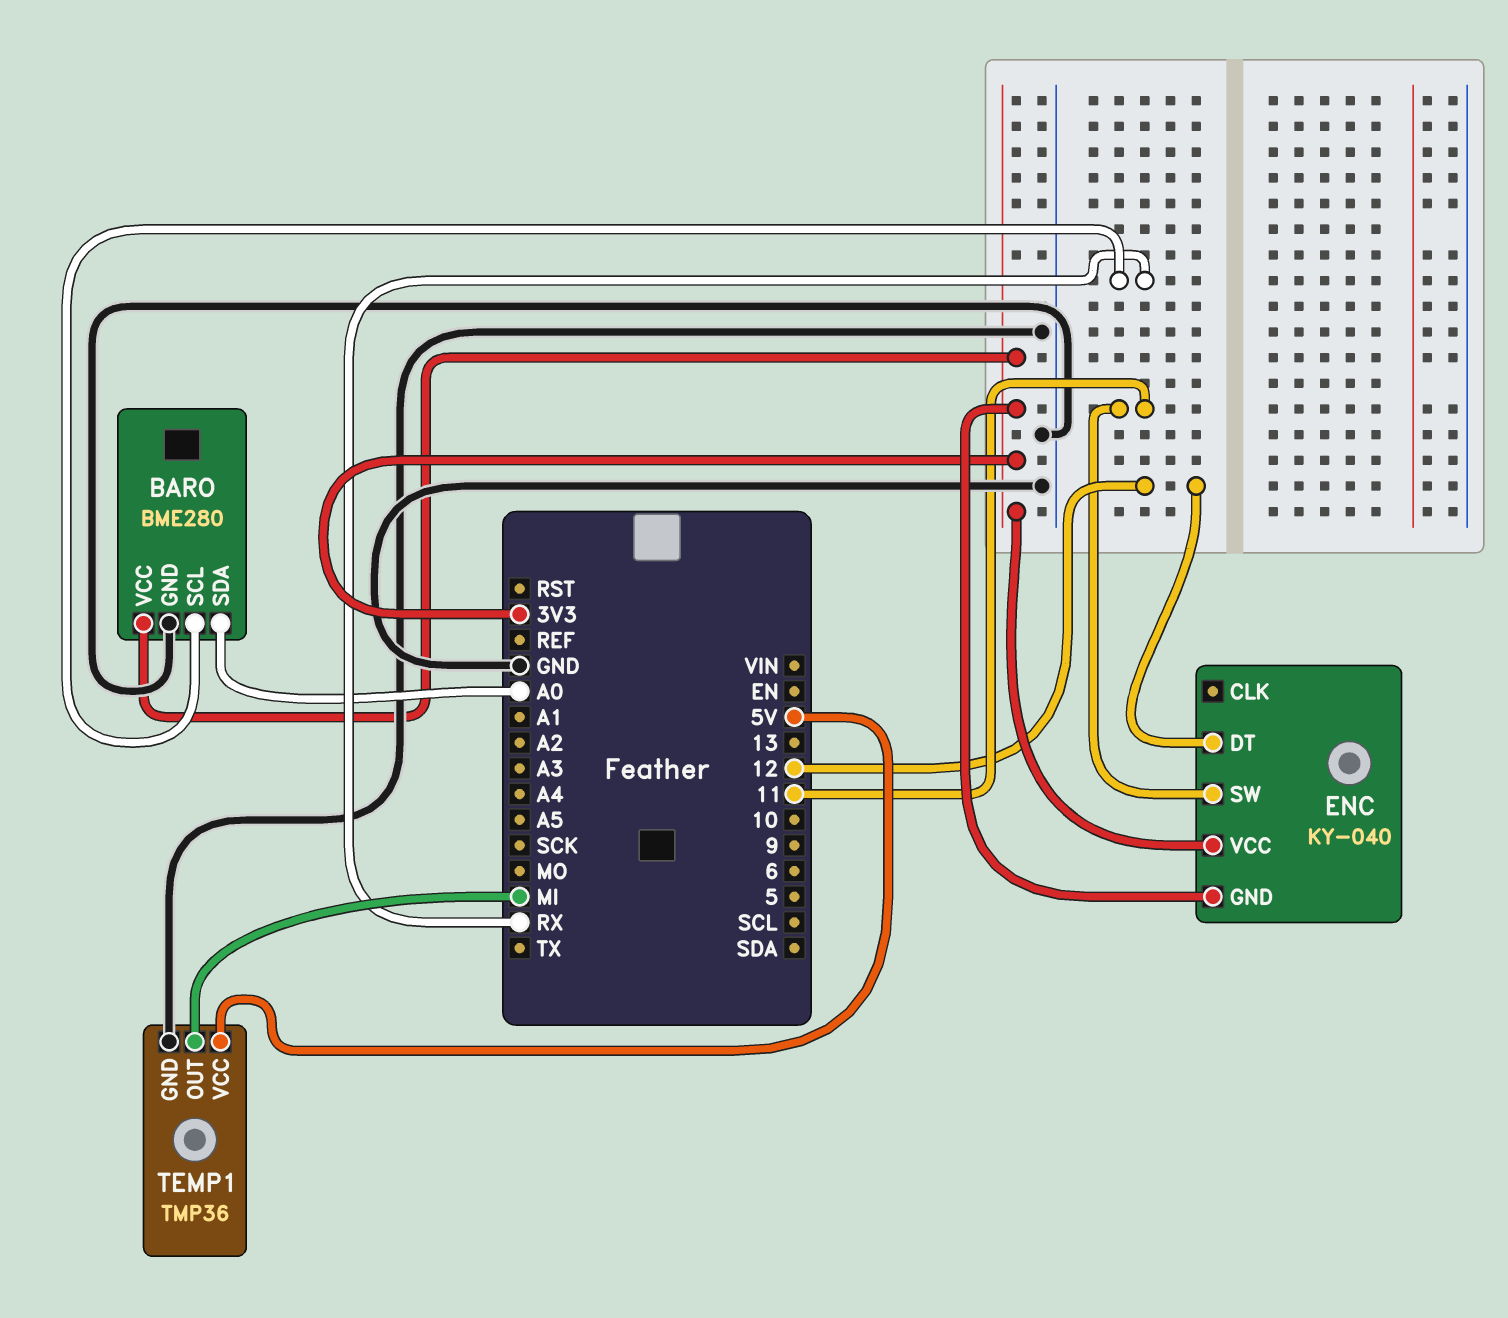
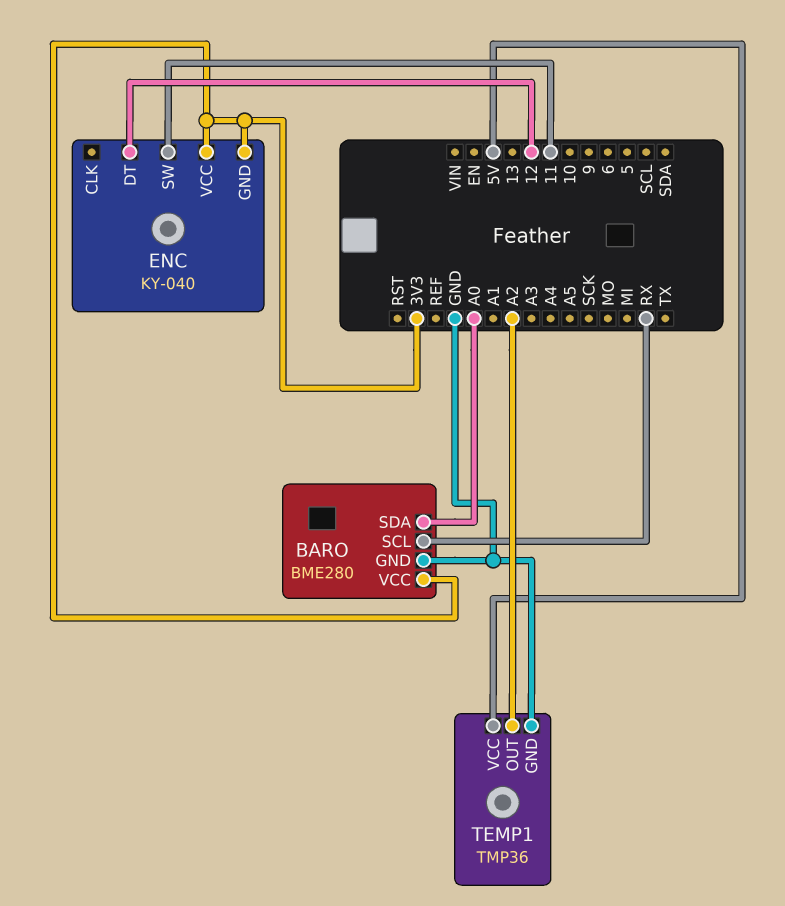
TEMP1 pin OUT: MI -> A2

